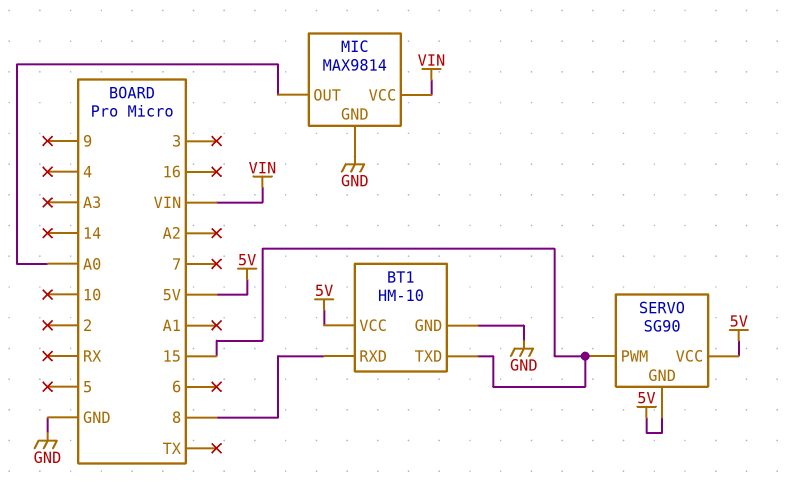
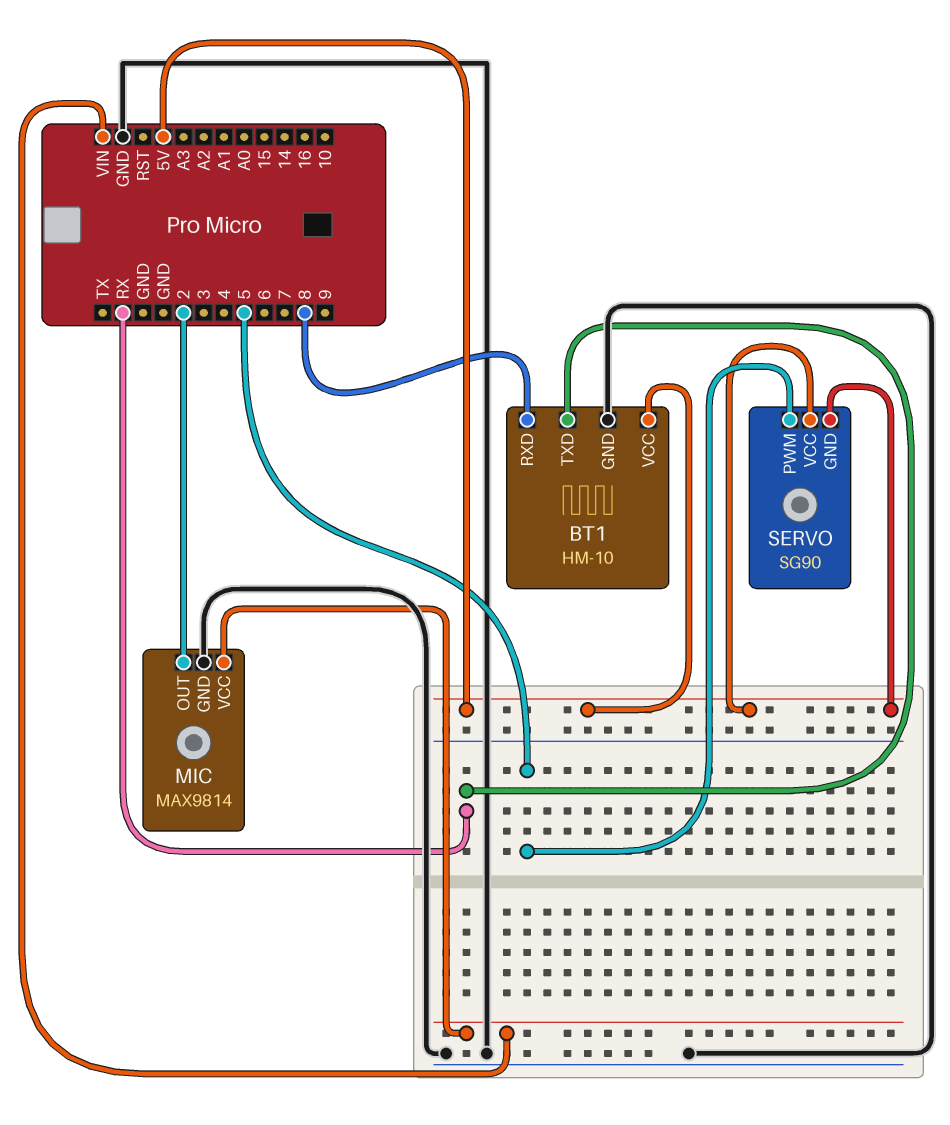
BT1 pin TXD: 15 -> RX
MIC pin OUT: A0 -> 2
SERVO pin PWM: 15 -> 5

